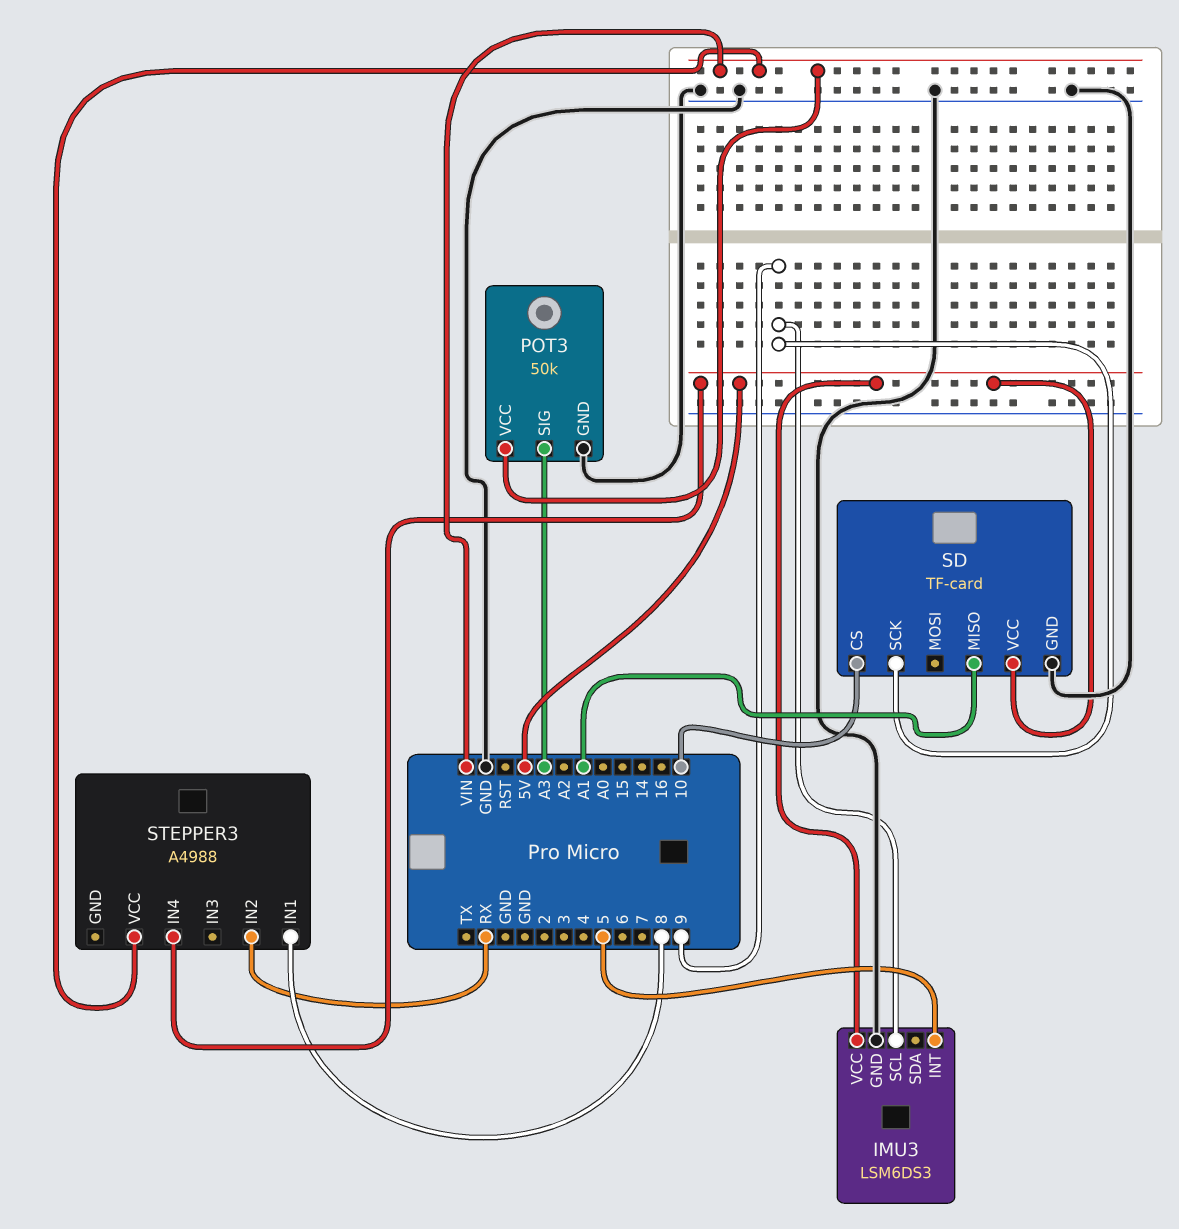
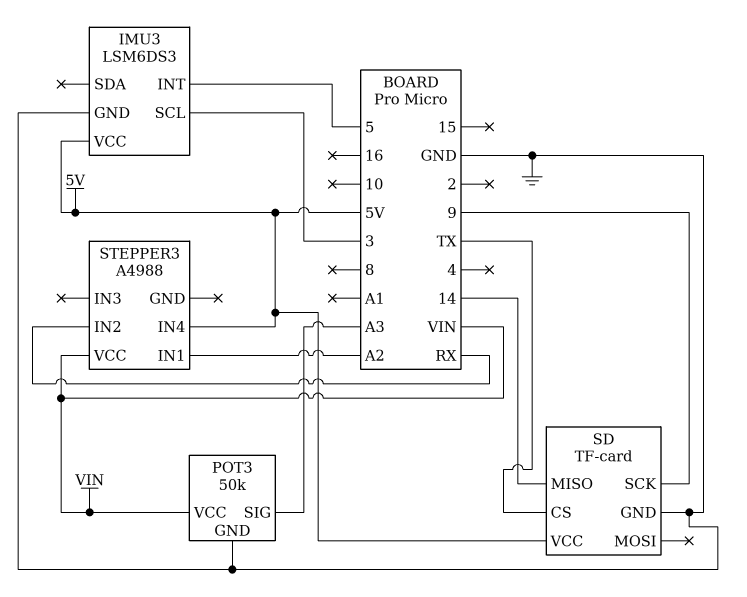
IMU3 pin SCL: 9 -> 3
SD pin CS: 10 -> TX
SD pin MISO: A1 -> 14
STEPPER3 pin IN1: 8 -> A2

